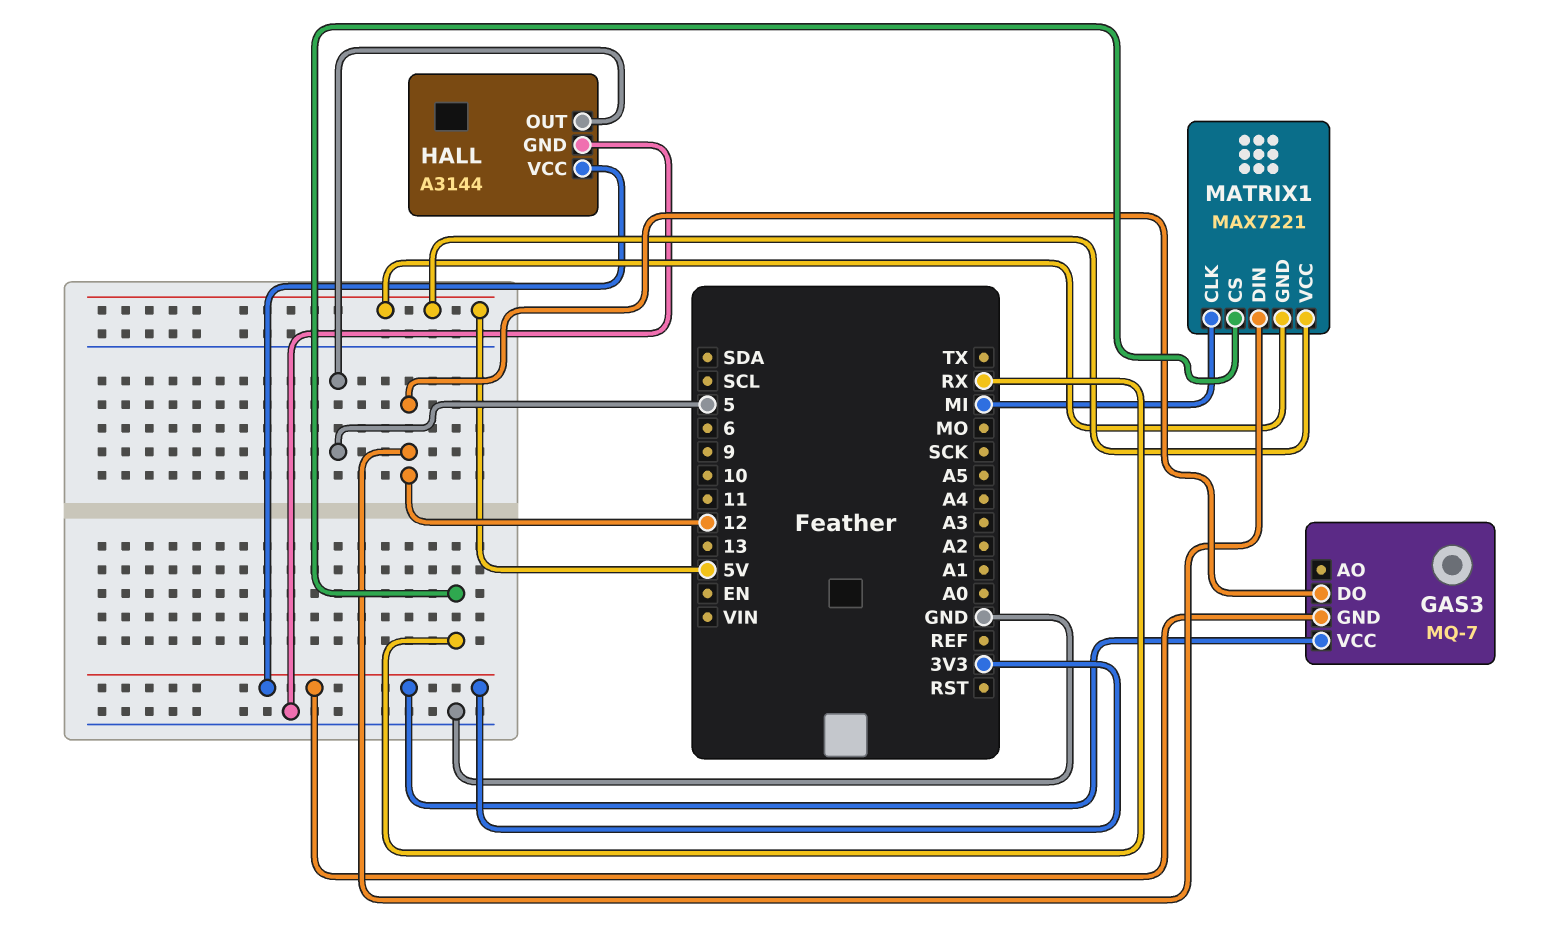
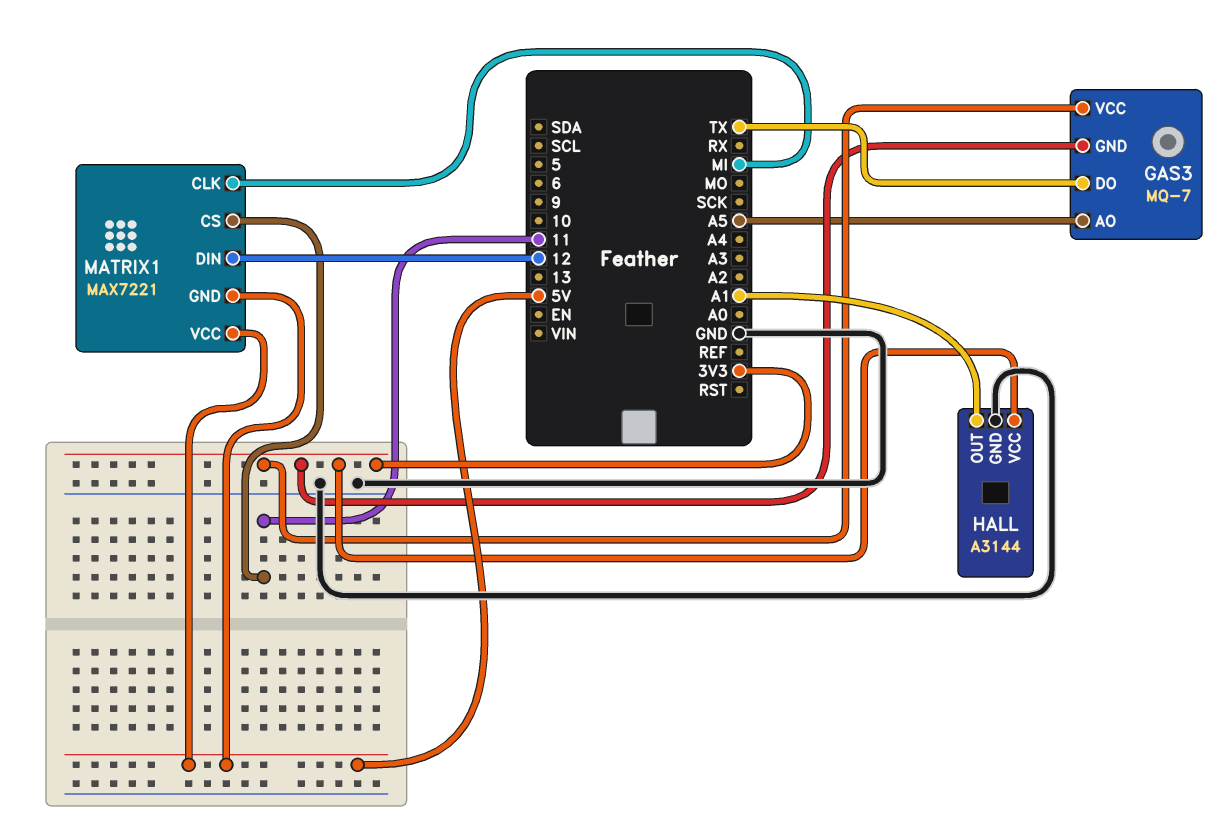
GAS3 pin AO: none -> A5
GAS3 pin DO: 12 -> TX
HALL pin OUT: 5 -> A1
MATRIX1 pin CS: RX -> 11

